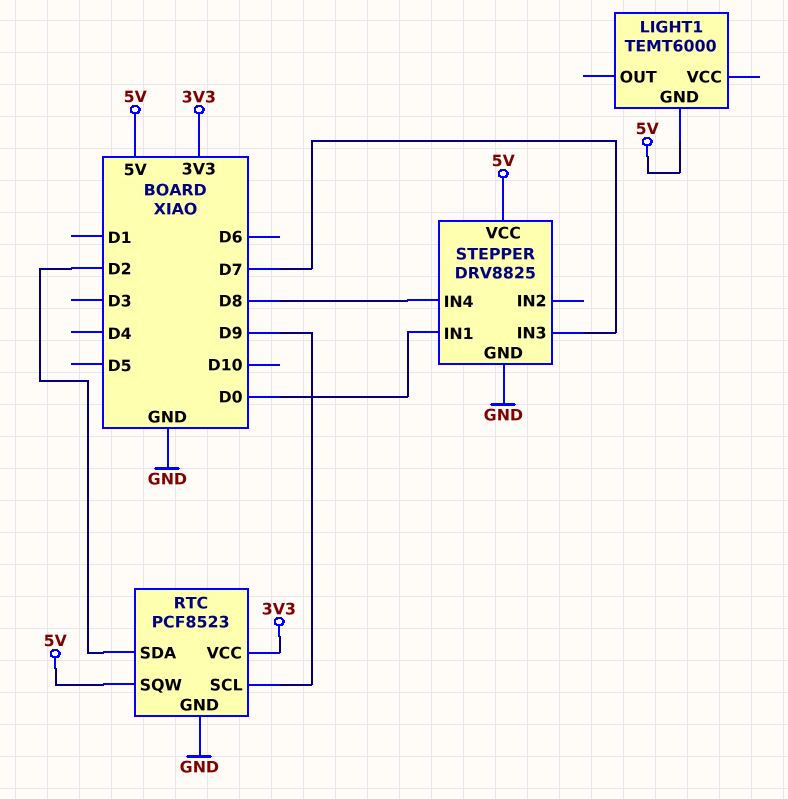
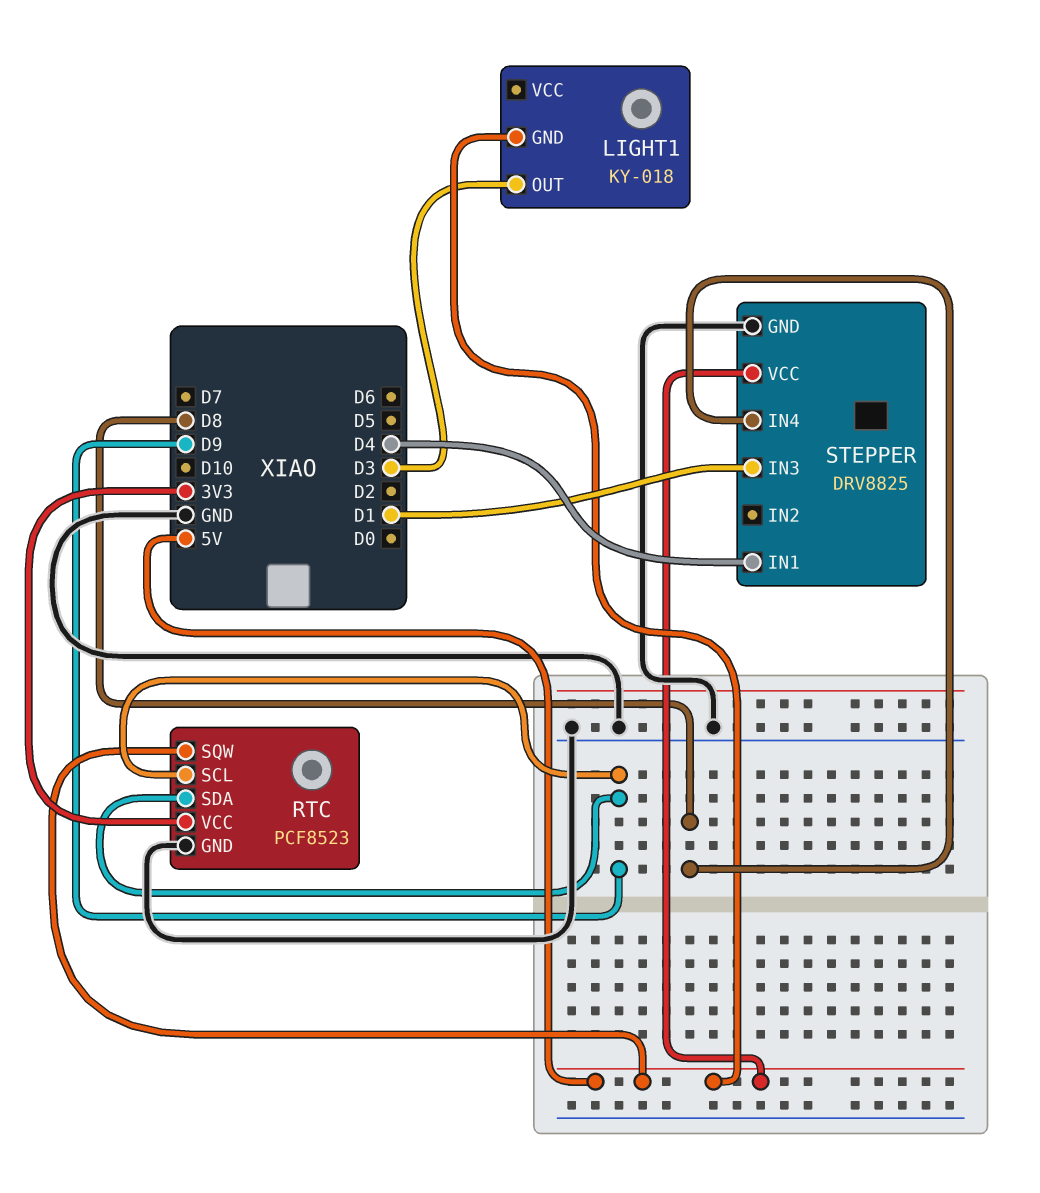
LIGHT1: TEMT6000 -> KY-018
LIGHT1 pin OUT: none -> D3
RTC pin SDA: D2 -> D9
STEPPER pin IN1: D0 -> D4
STEPPER pin IN3: D7 -> D1

